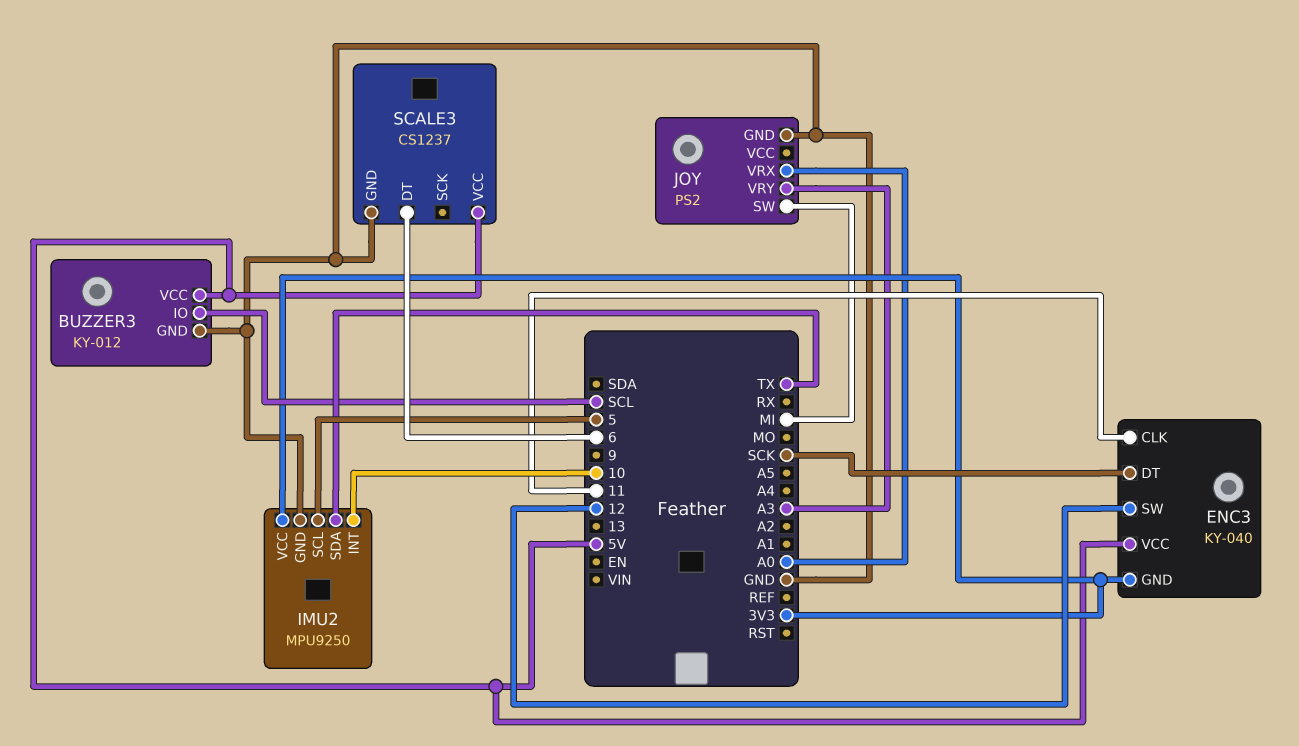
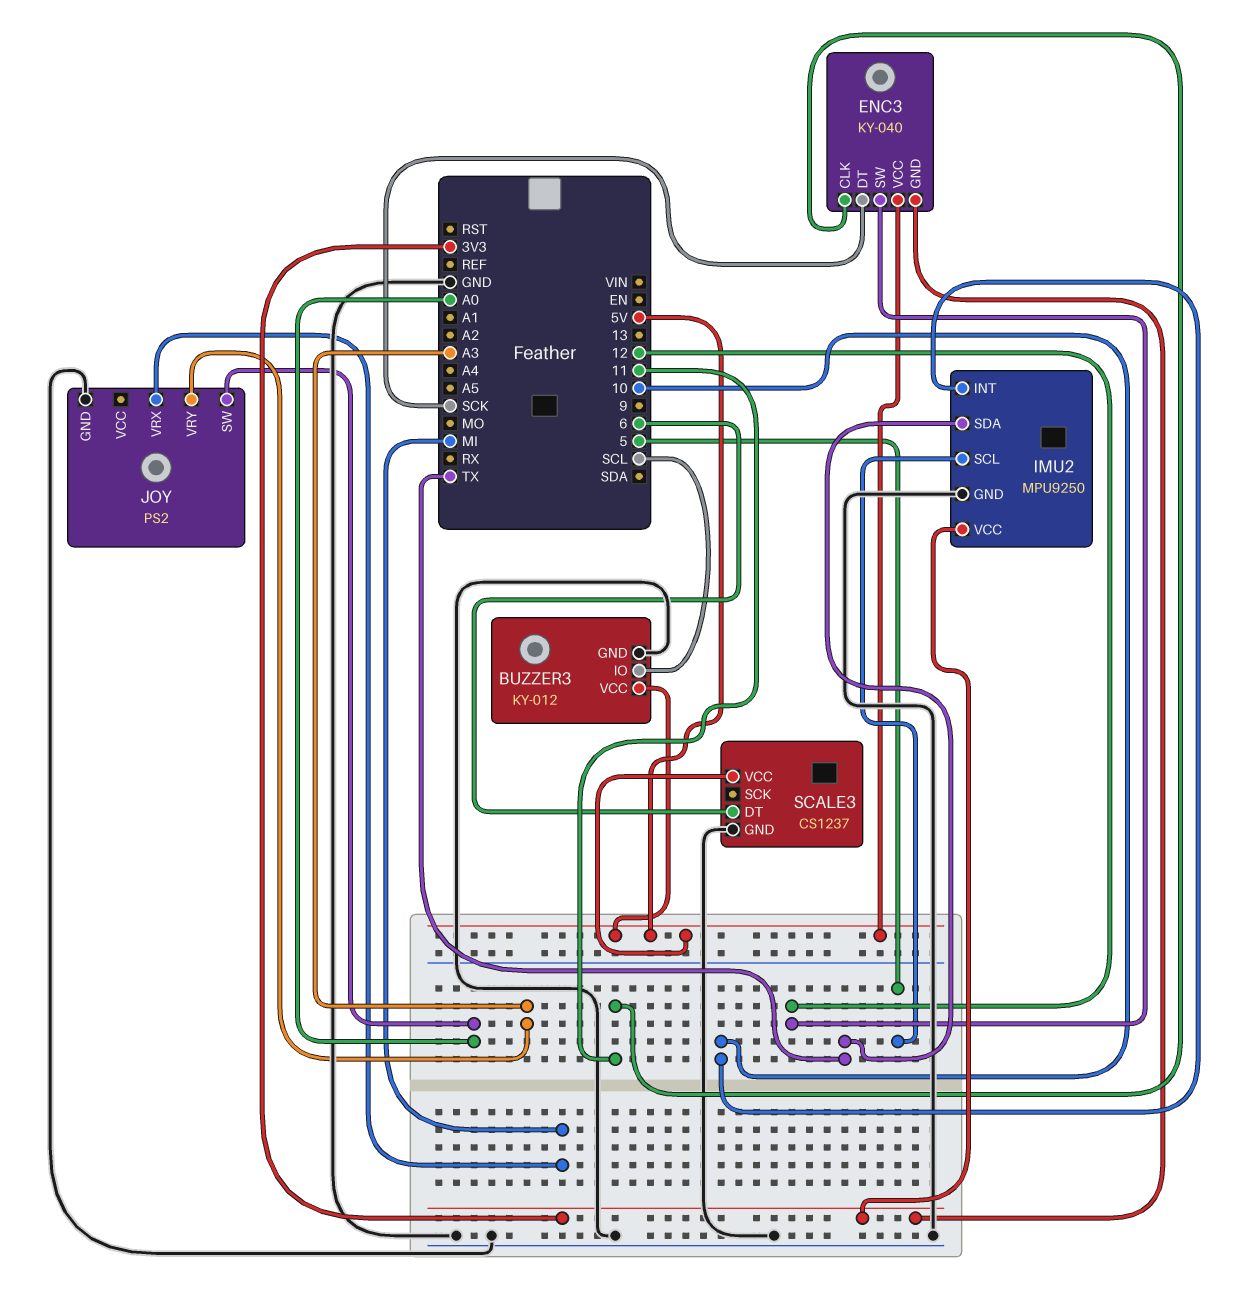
JOY pin SW: MI -> A0
JOY pin VRX: A0 -> MI

